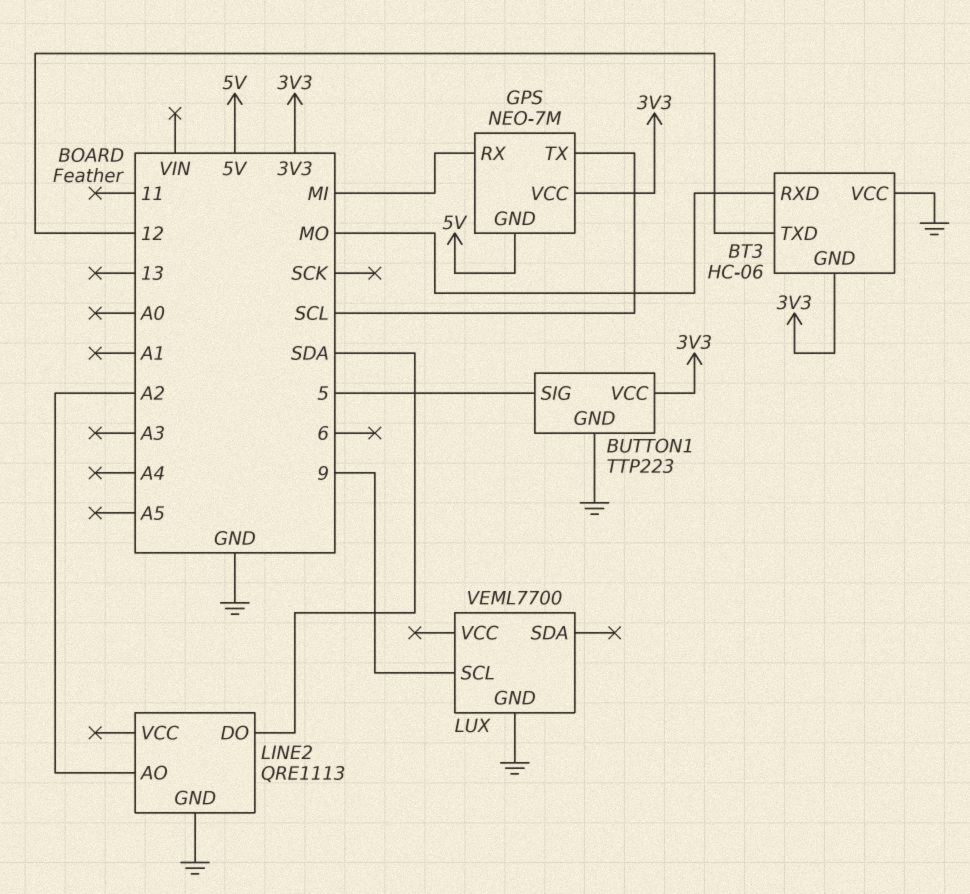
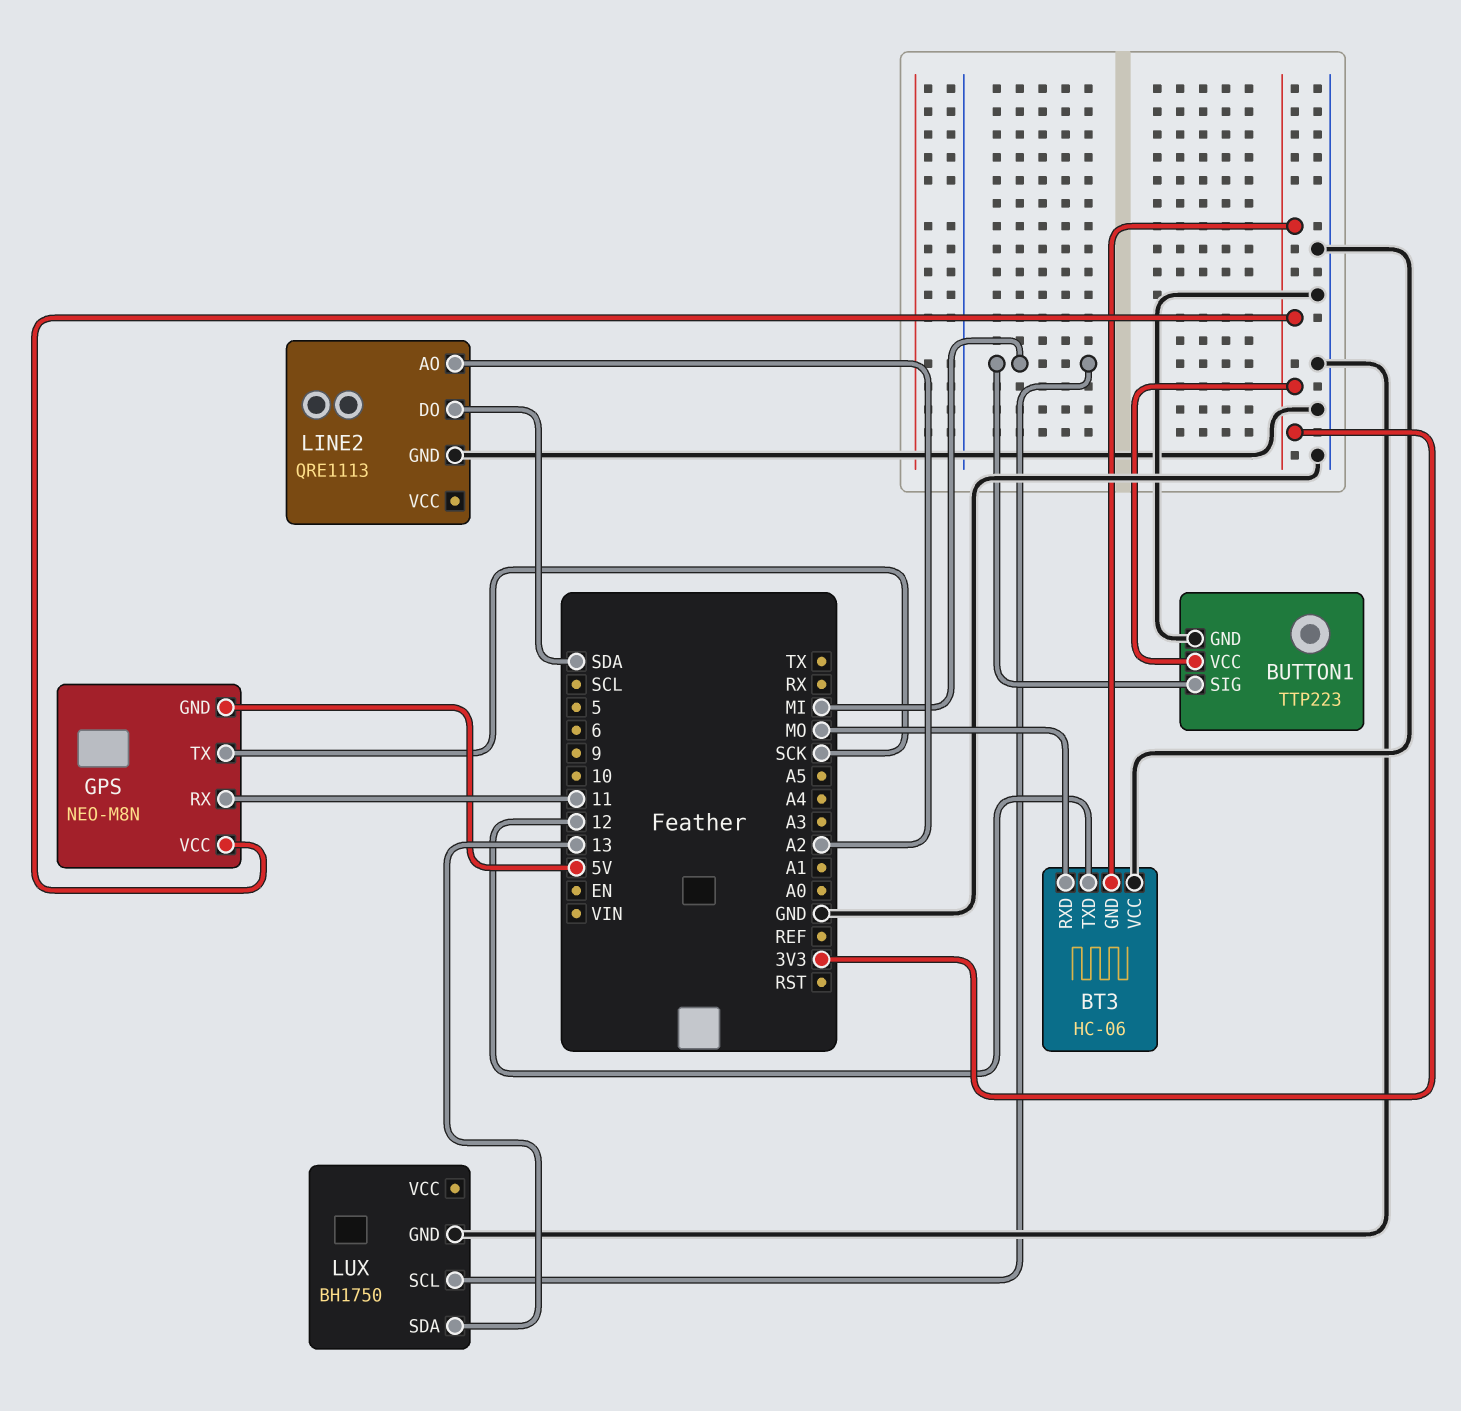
BUTTON1 pin SIG: 5 -> MI
GPS: NEO-7M -> NEO-M8N
GPS pin RX: MI -> 11
GPS pin TX: SCL -> SCK
LUX: VEML7700 -> BH1750
LUX pin SCL: 9 -> MI
LUX pin SDA: none -> 13

